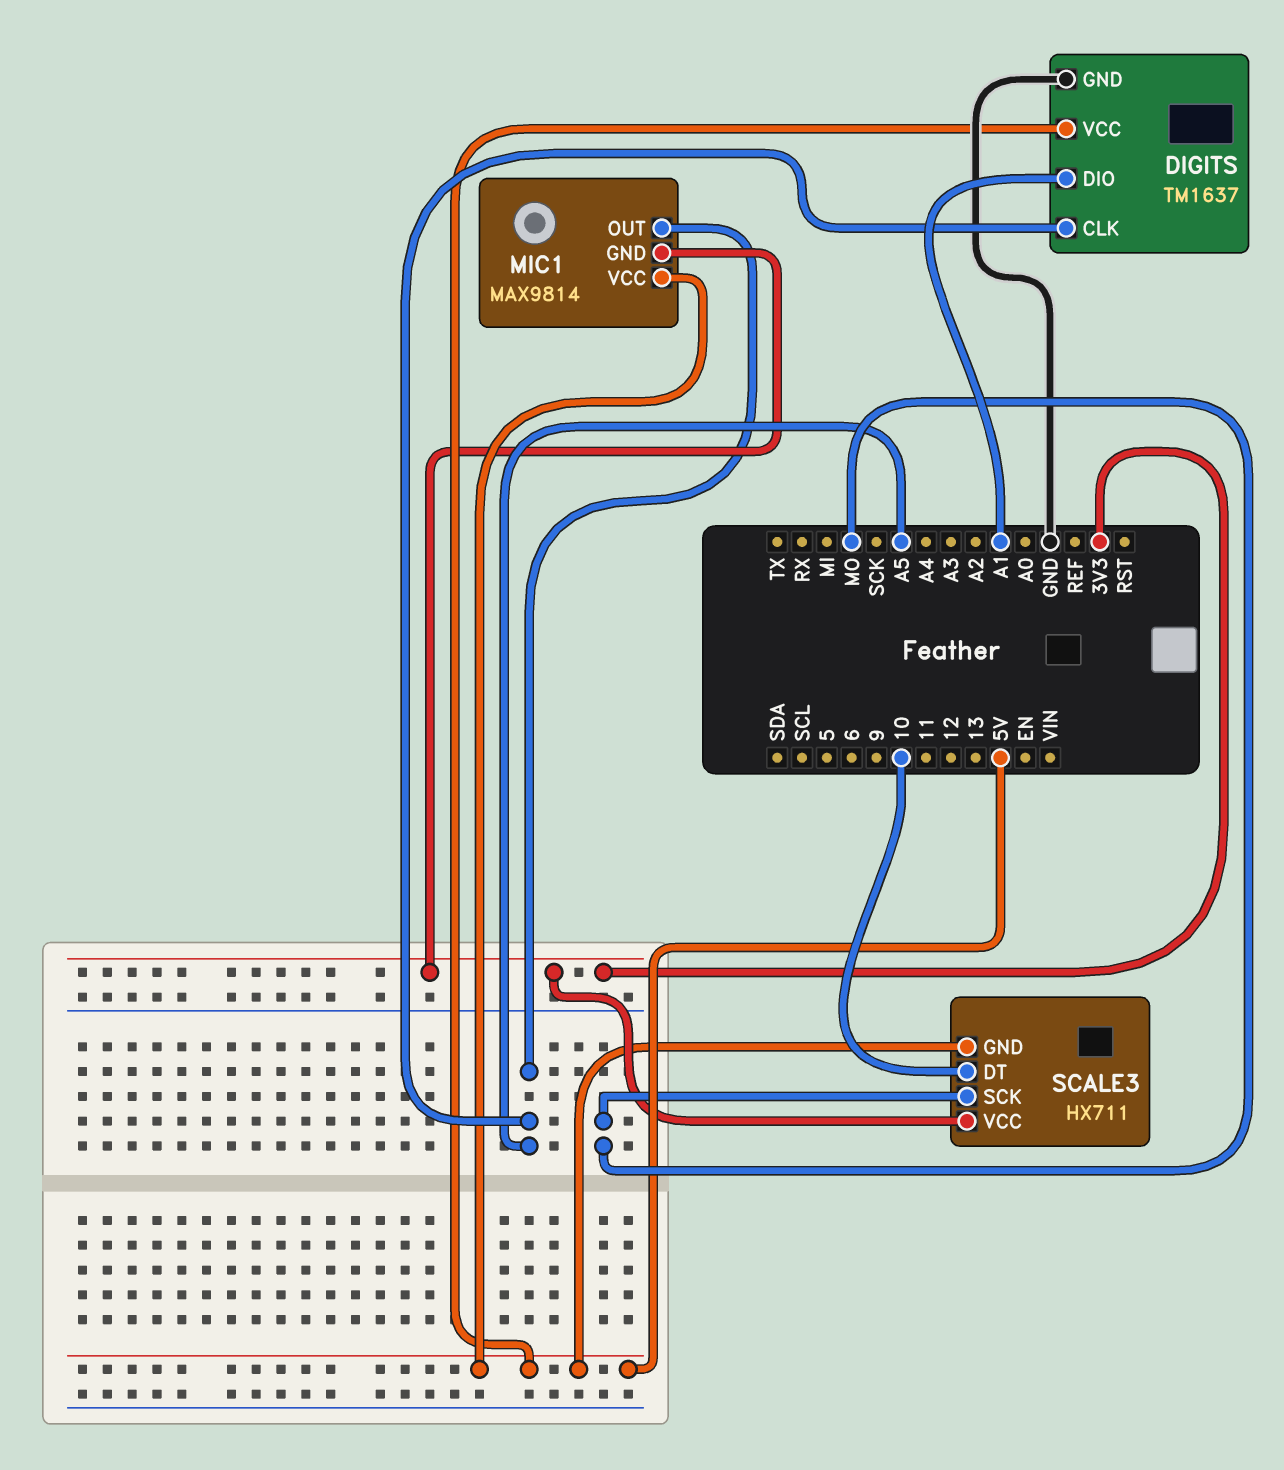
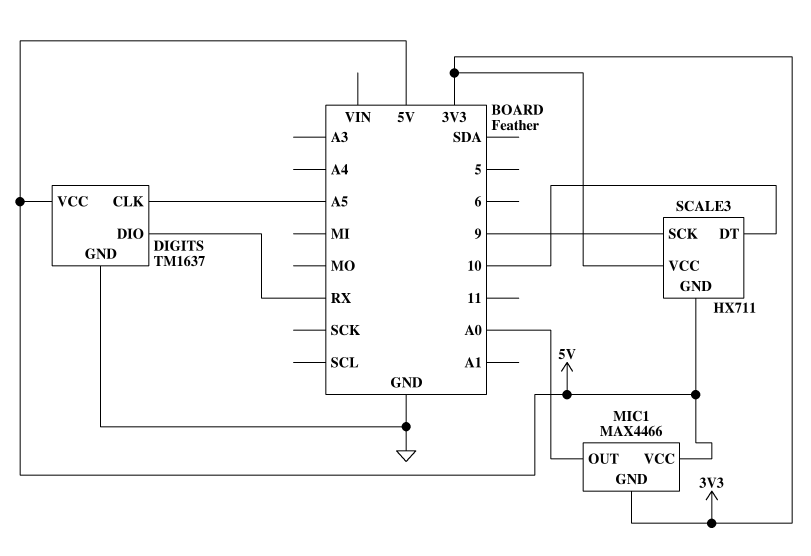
DIGITS pin DIO: A1 -> RX
MIC1: MAX9814 -> MAX4466
MIC1 pin OUT: A5 -> A0
SCALE3 pin SCK: MO -> 9

